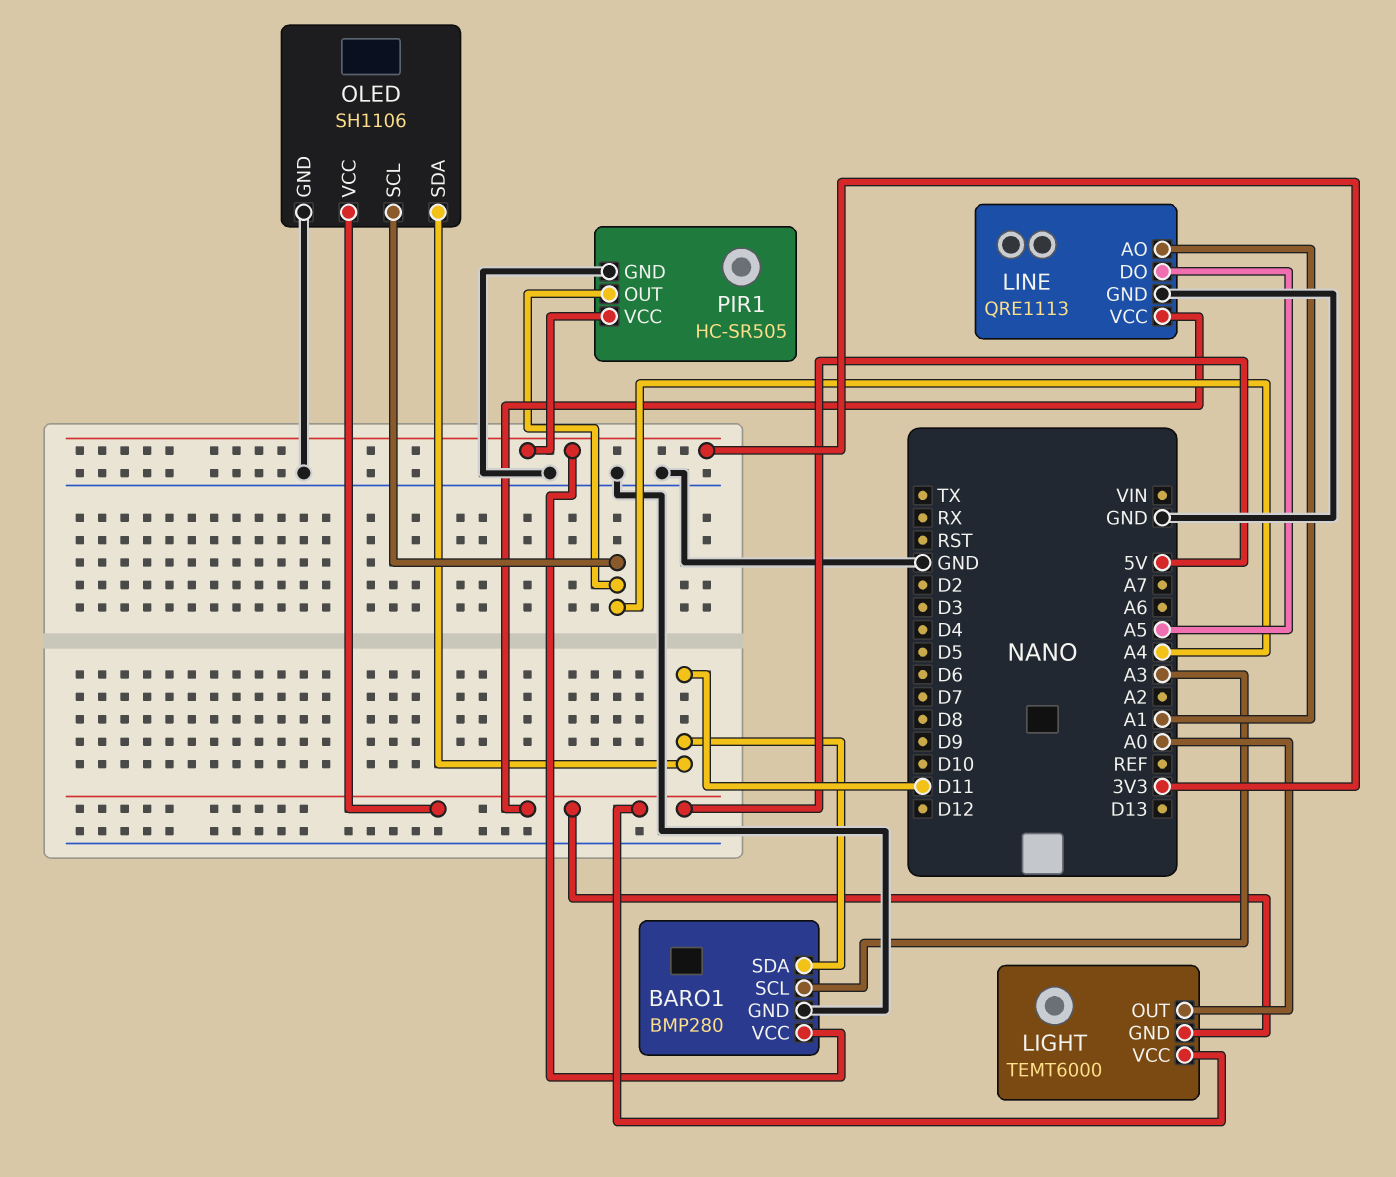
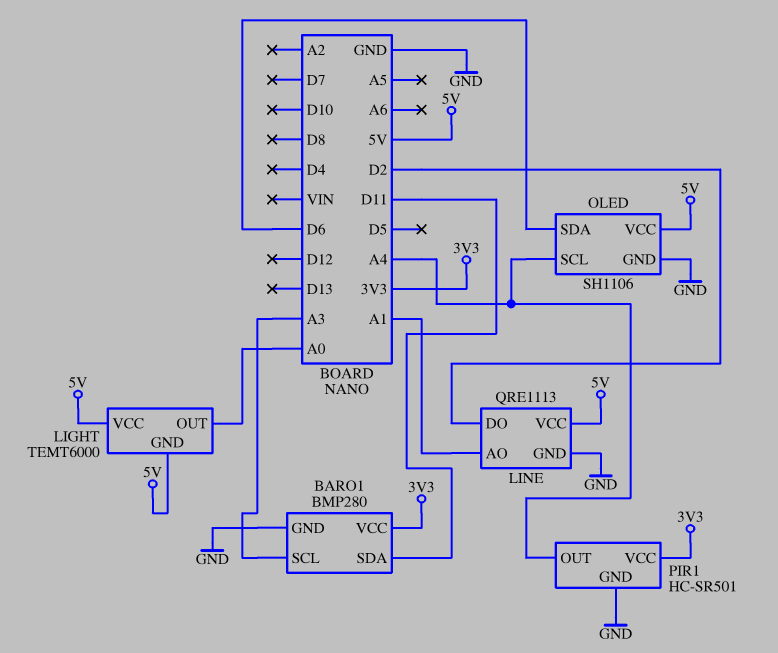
LINE pin DO: A5 -> D2
OLED pin SDA: D11 -> D6
PIR1: HC-SR505 -> HC-SR501

